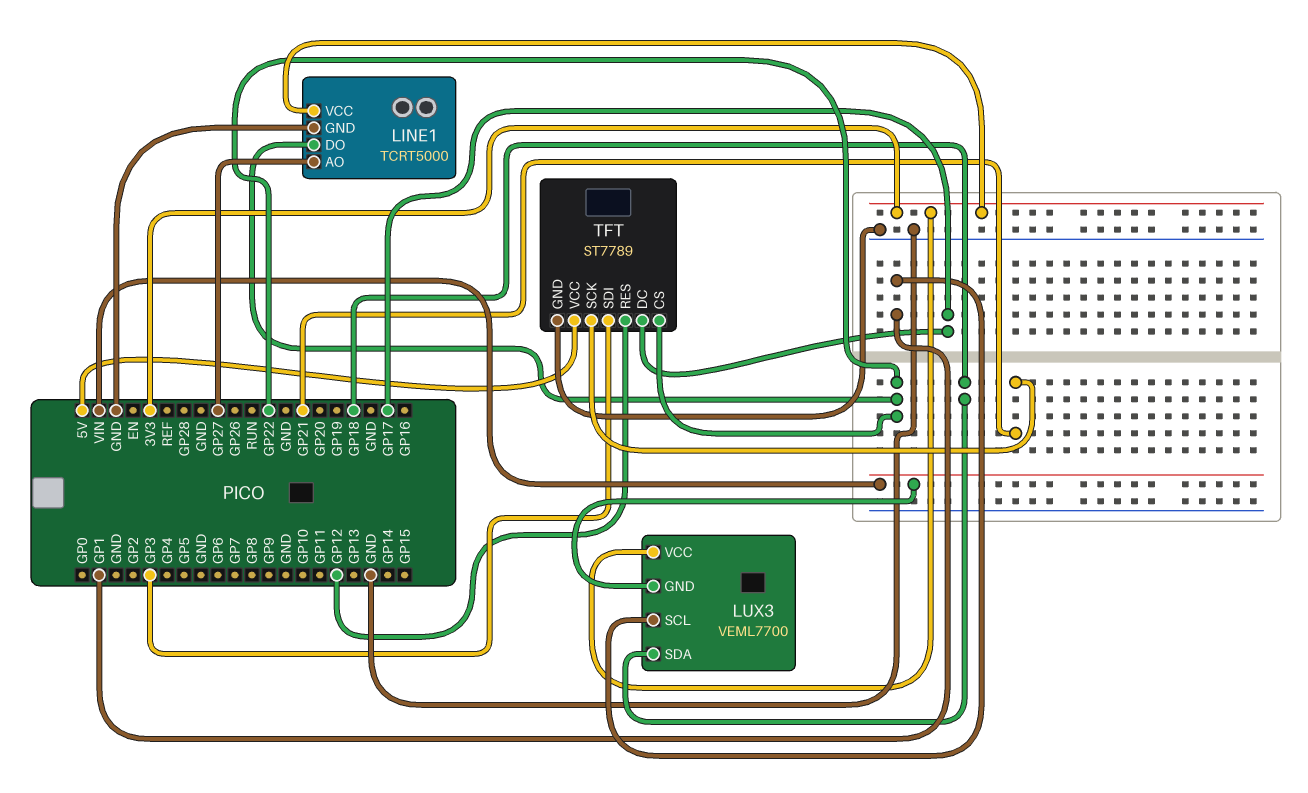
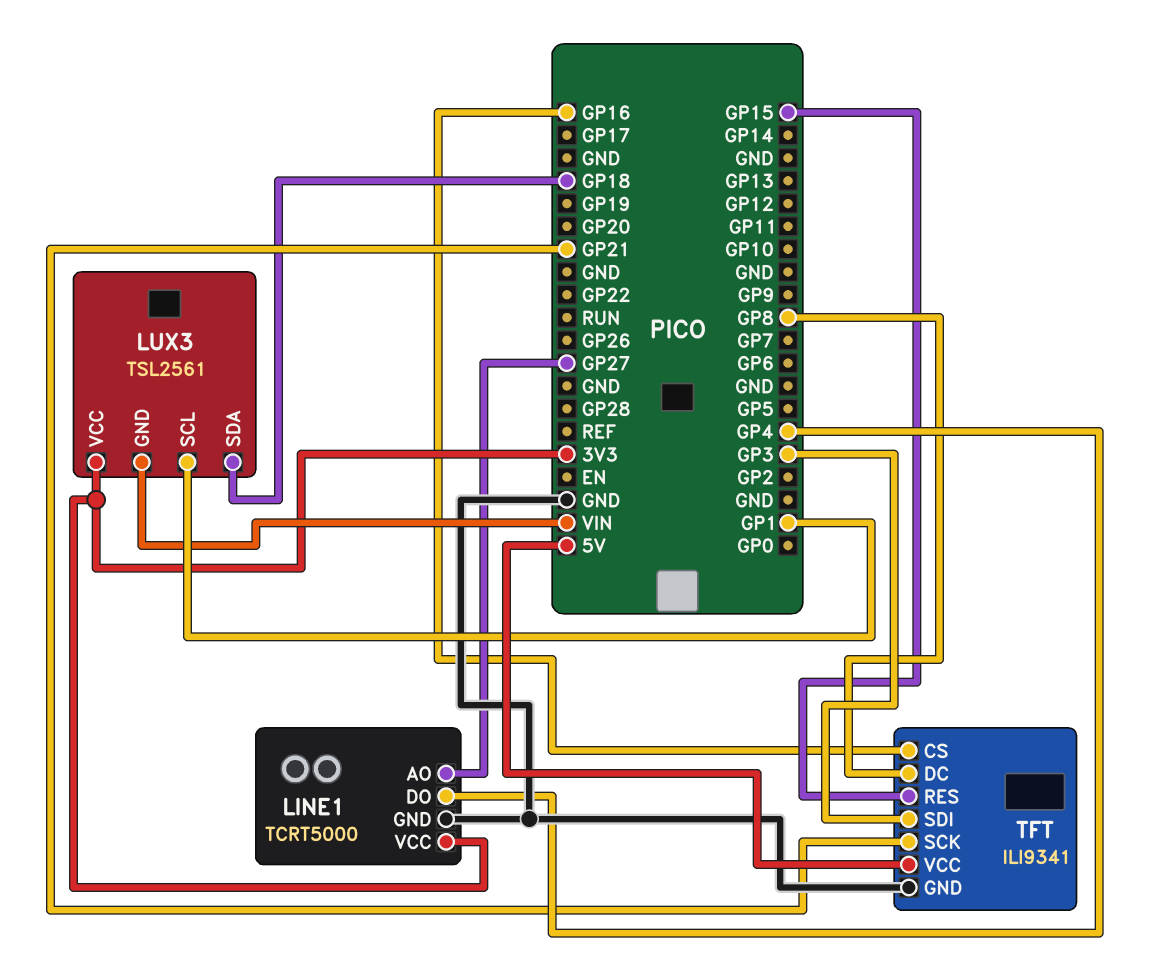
LINE1 pin DO: GP22 -> GP4
LUX3: VEML7700 -> TSL2561
TFT: ST7789 -> ILI9341
TFT pin CS: GP22 -> GP16
TFT pin DC: GP17 -> GP8
TFT pin RES: GP12 -> GP15

